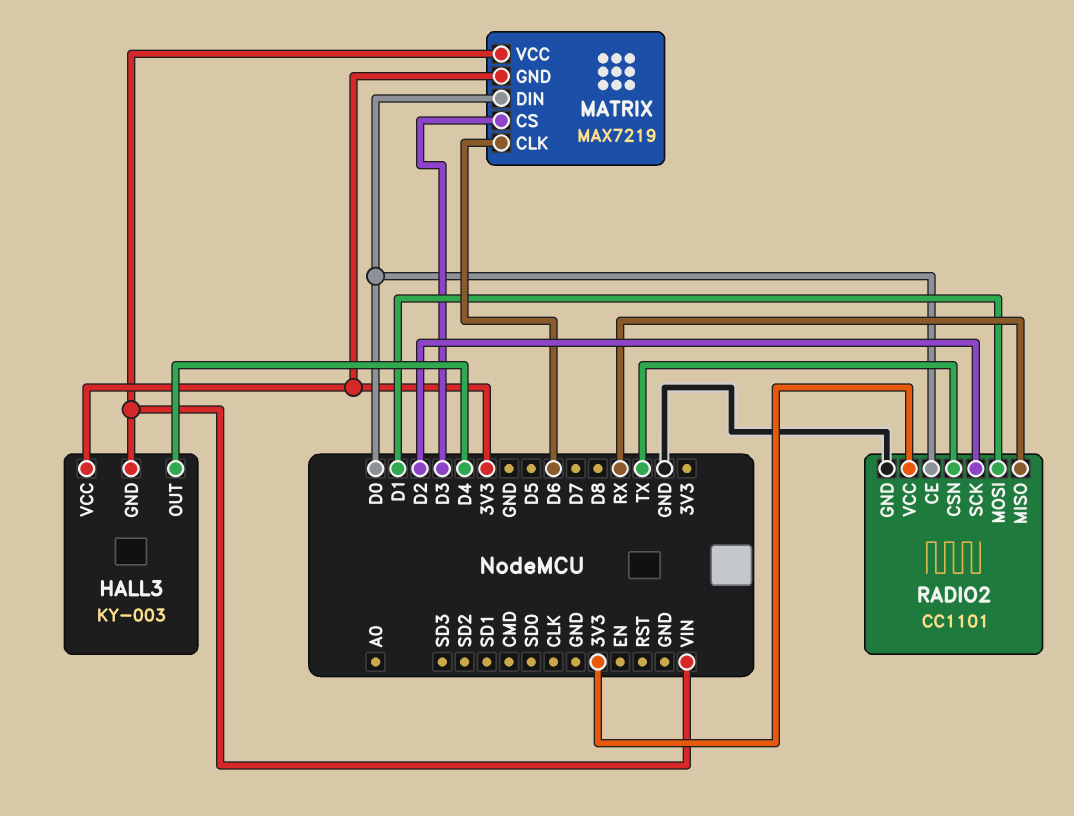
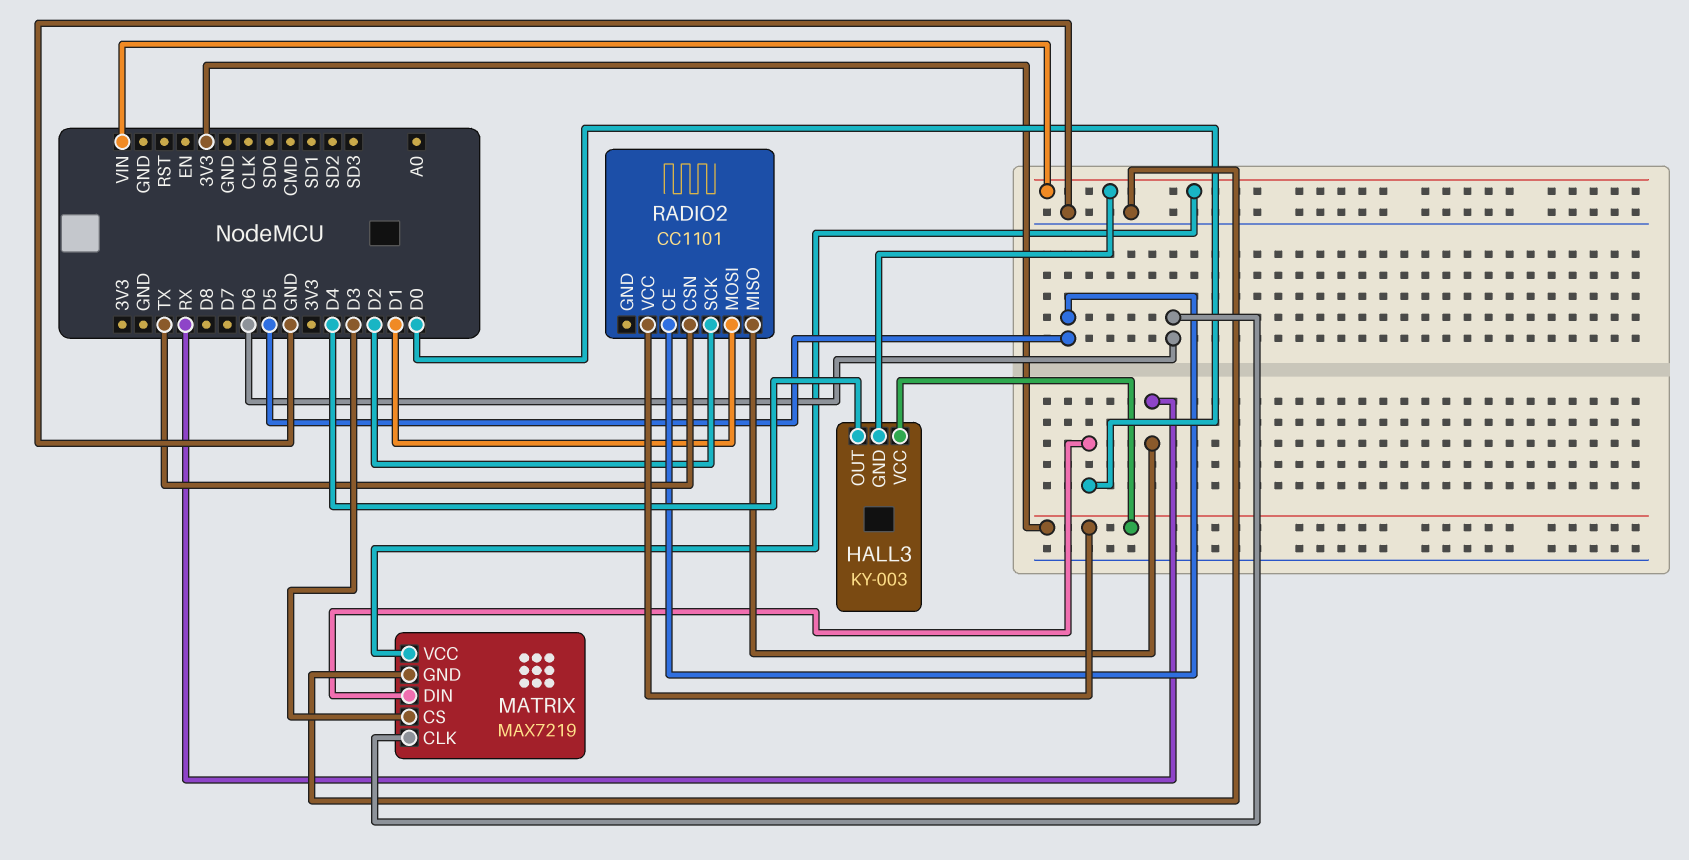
MATRIX pin GND: 3V3 -> GND
RADIO2 pin CE: D0 -> D5
RADIO2 pin GND: GND -> none

